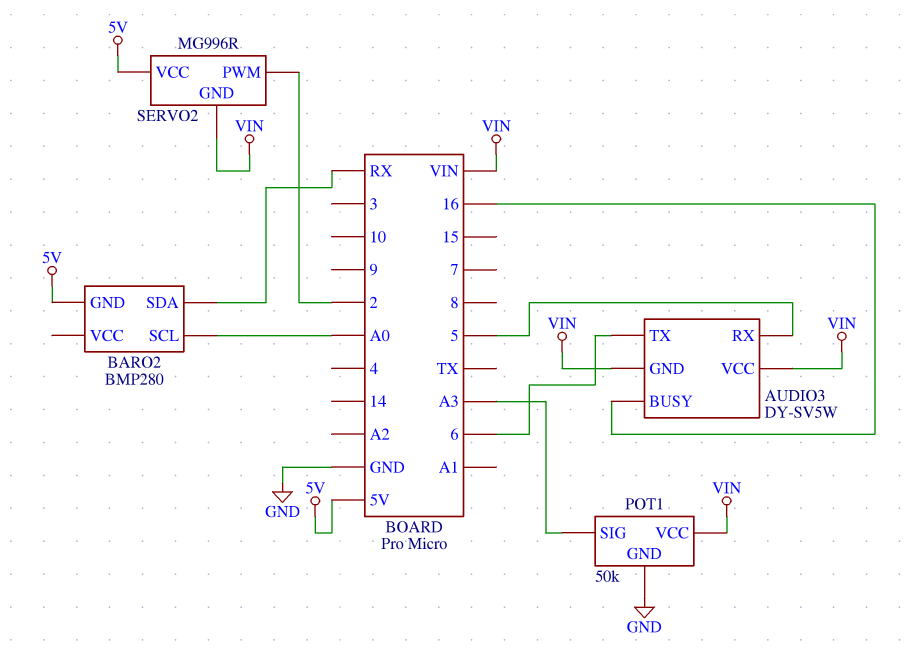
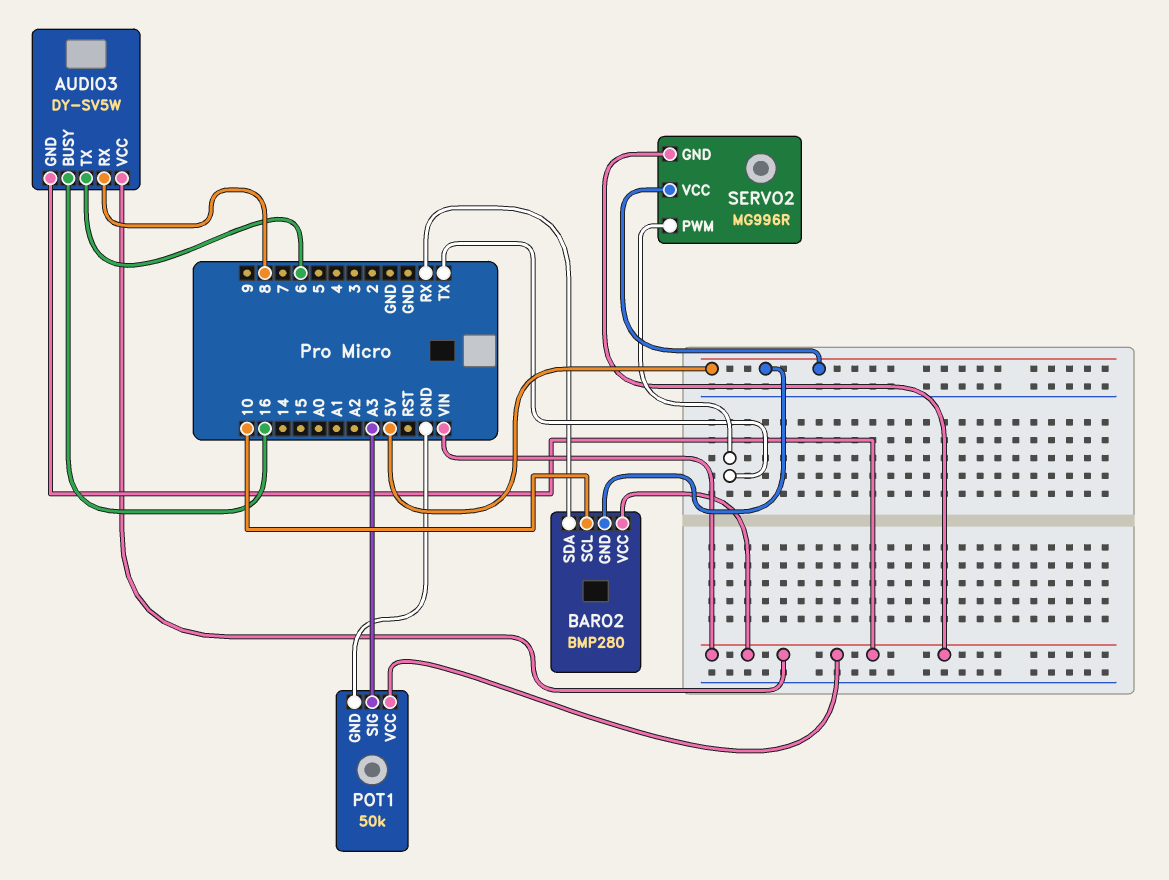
AUDIO3 pin RX: 5 -> 8
BARO2 pin SCL: A0 -> 10
BARO2 pin VCC: none -> VIN
SERVO2 pin PWM: 2 -> TX

